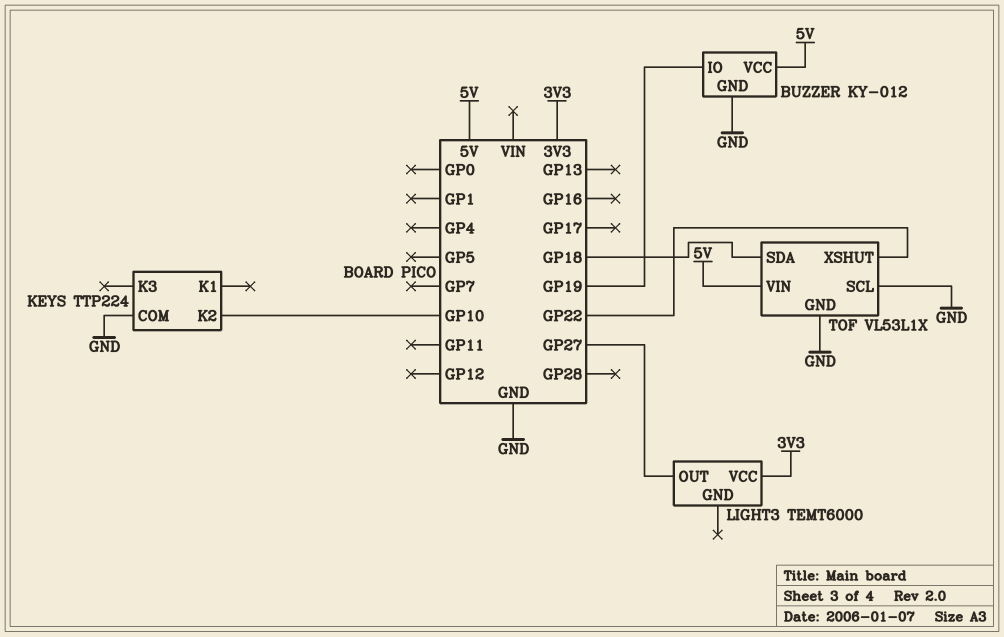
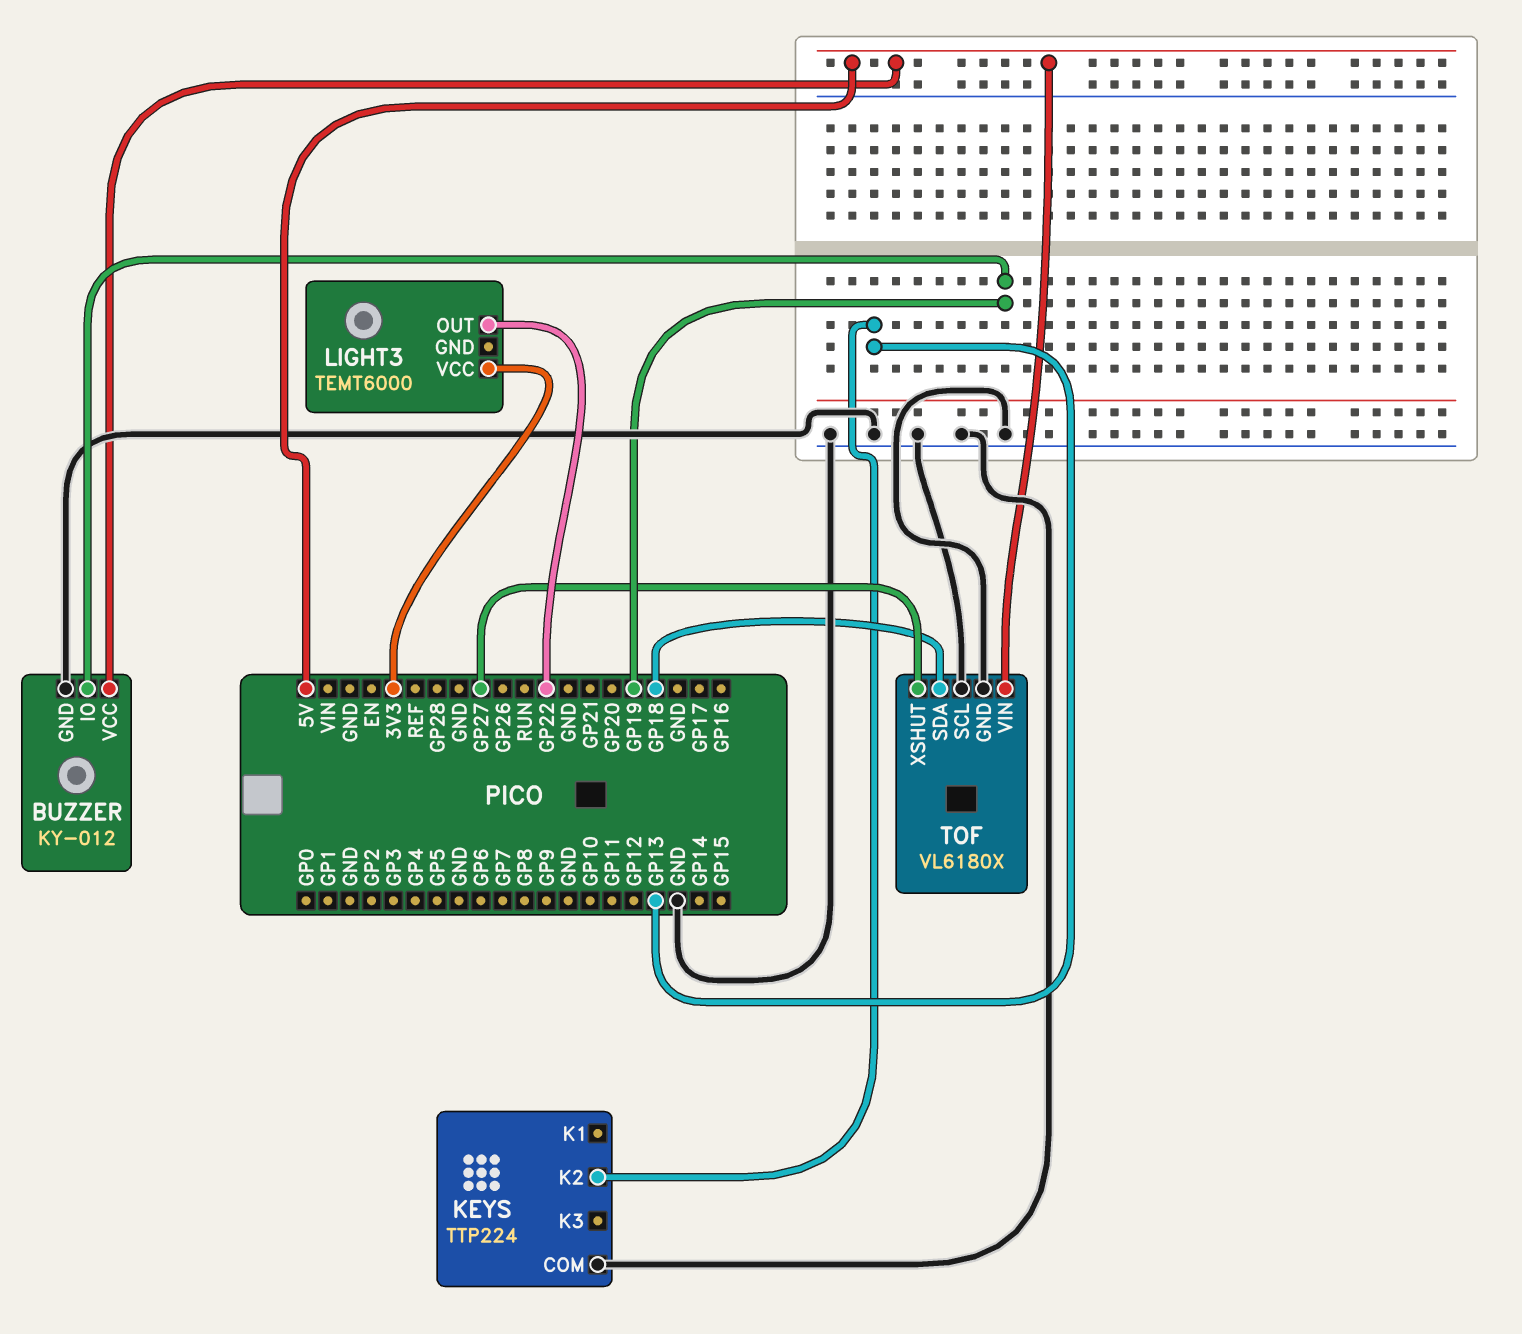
KEYS pin K2: GP10 -> GP13
LIGHT3 pin OUT: GP27 -> GP22
TOF: VL53L1X -> VL6180X
TOF pin XSHUT: GP22 -> GP27

